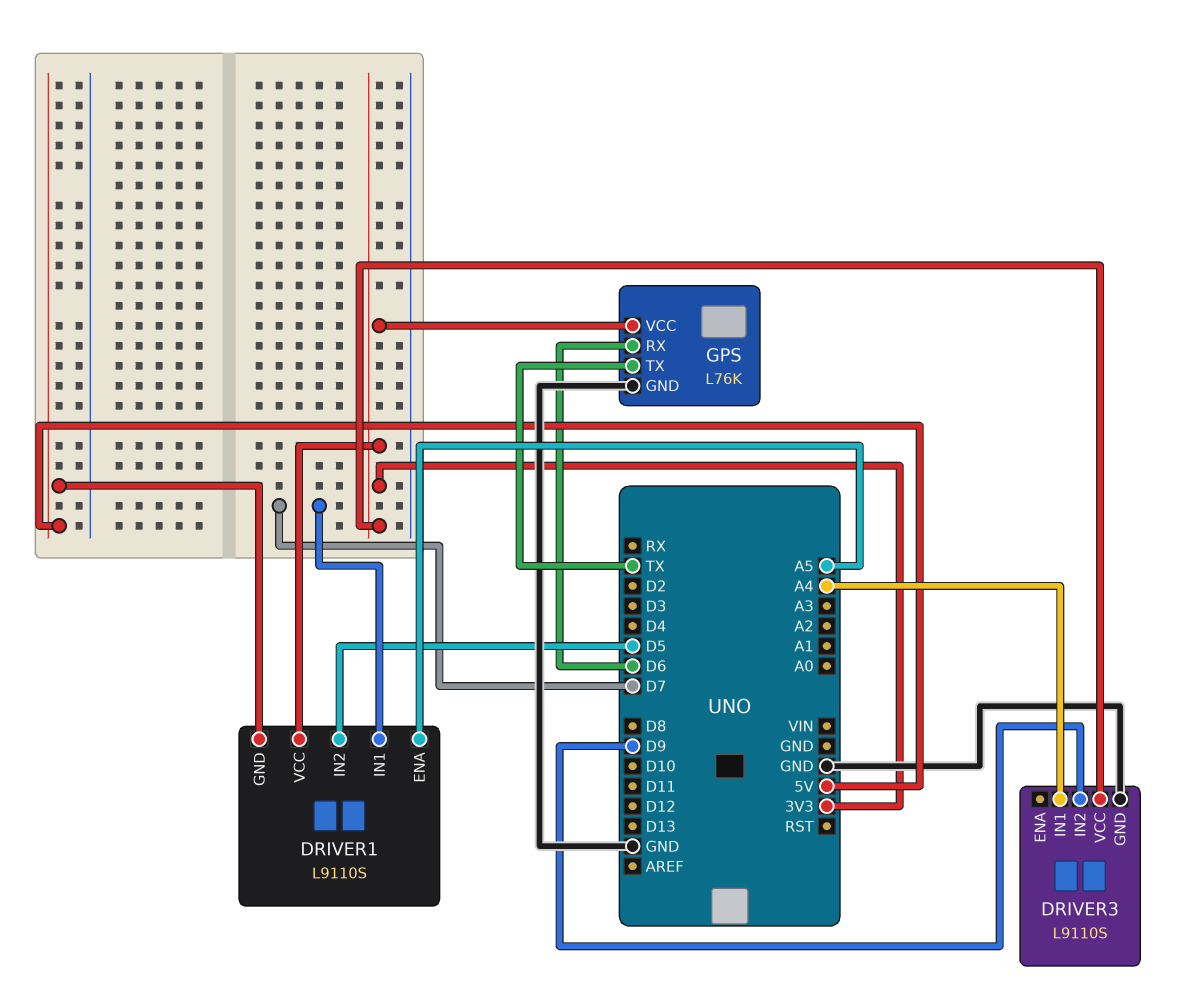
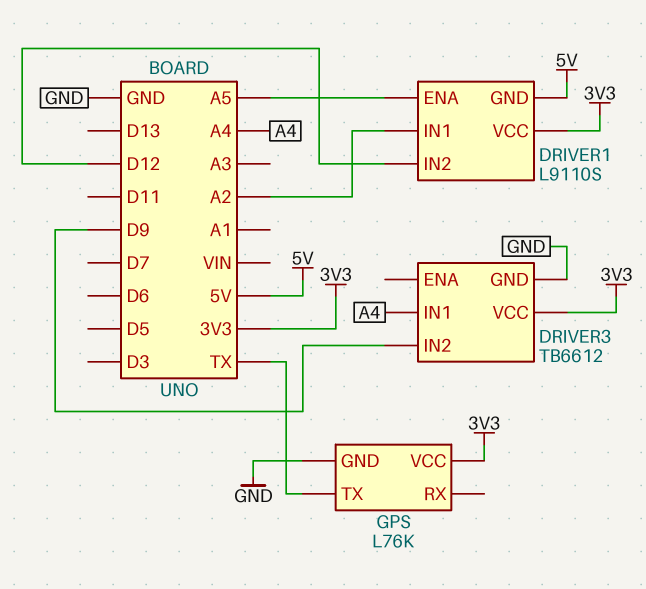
DRIVER1 pin IN1: D7 -> A2
DRIVER1 pin IN2: D5 -> D12
DRIVER3: L9110S -> TB6612
GPS pin RX: D6 -> none

